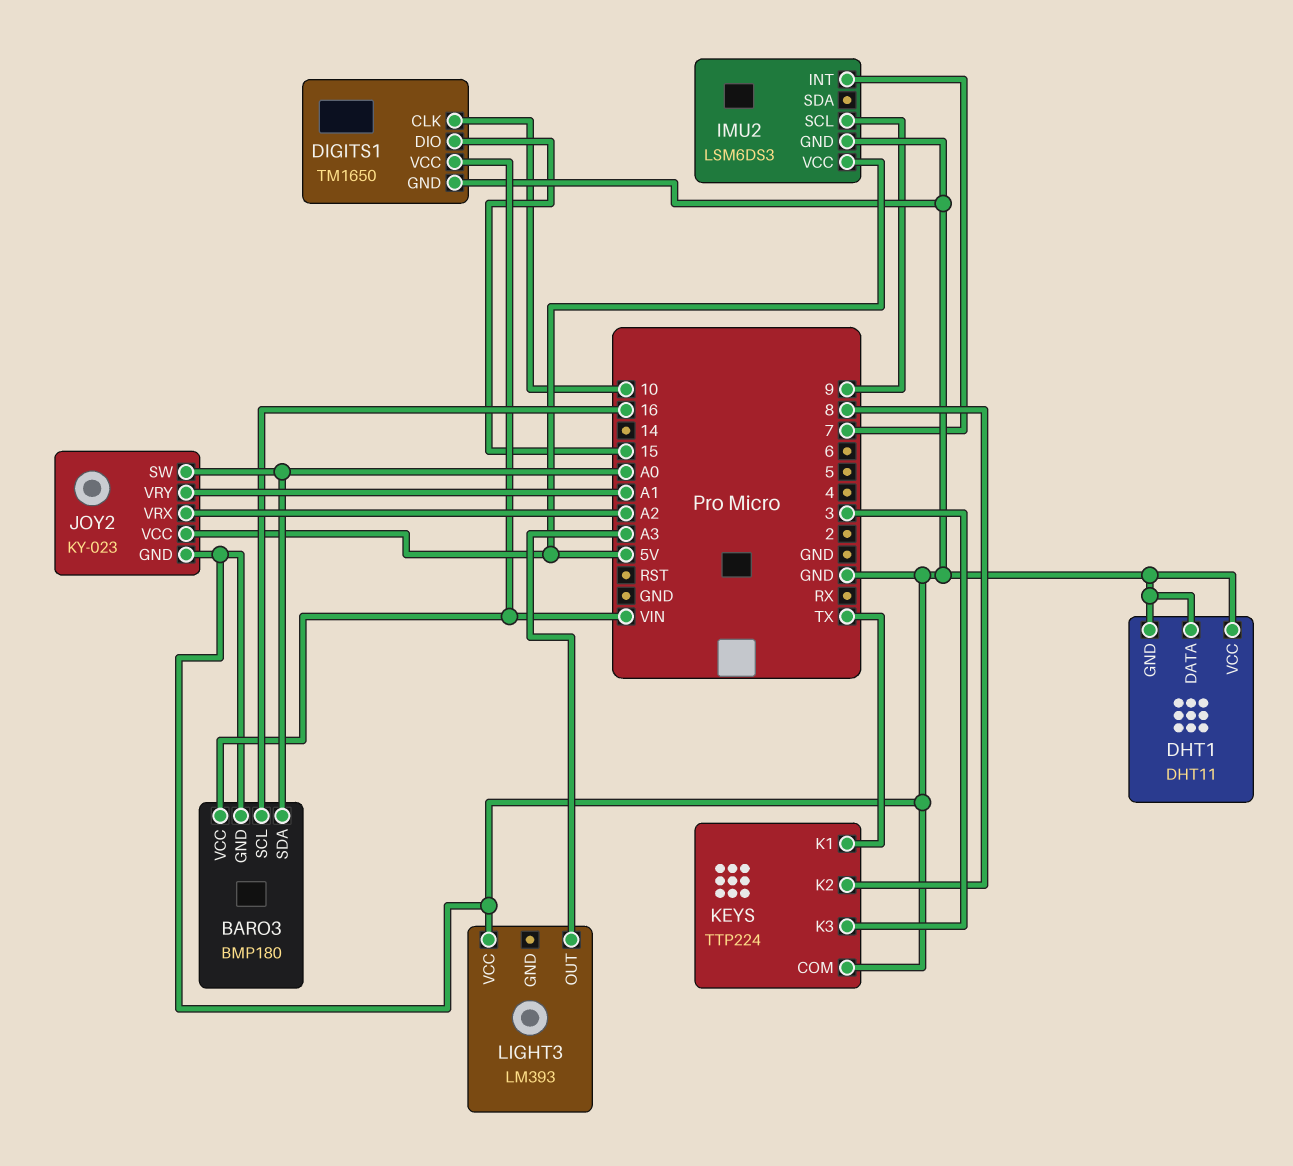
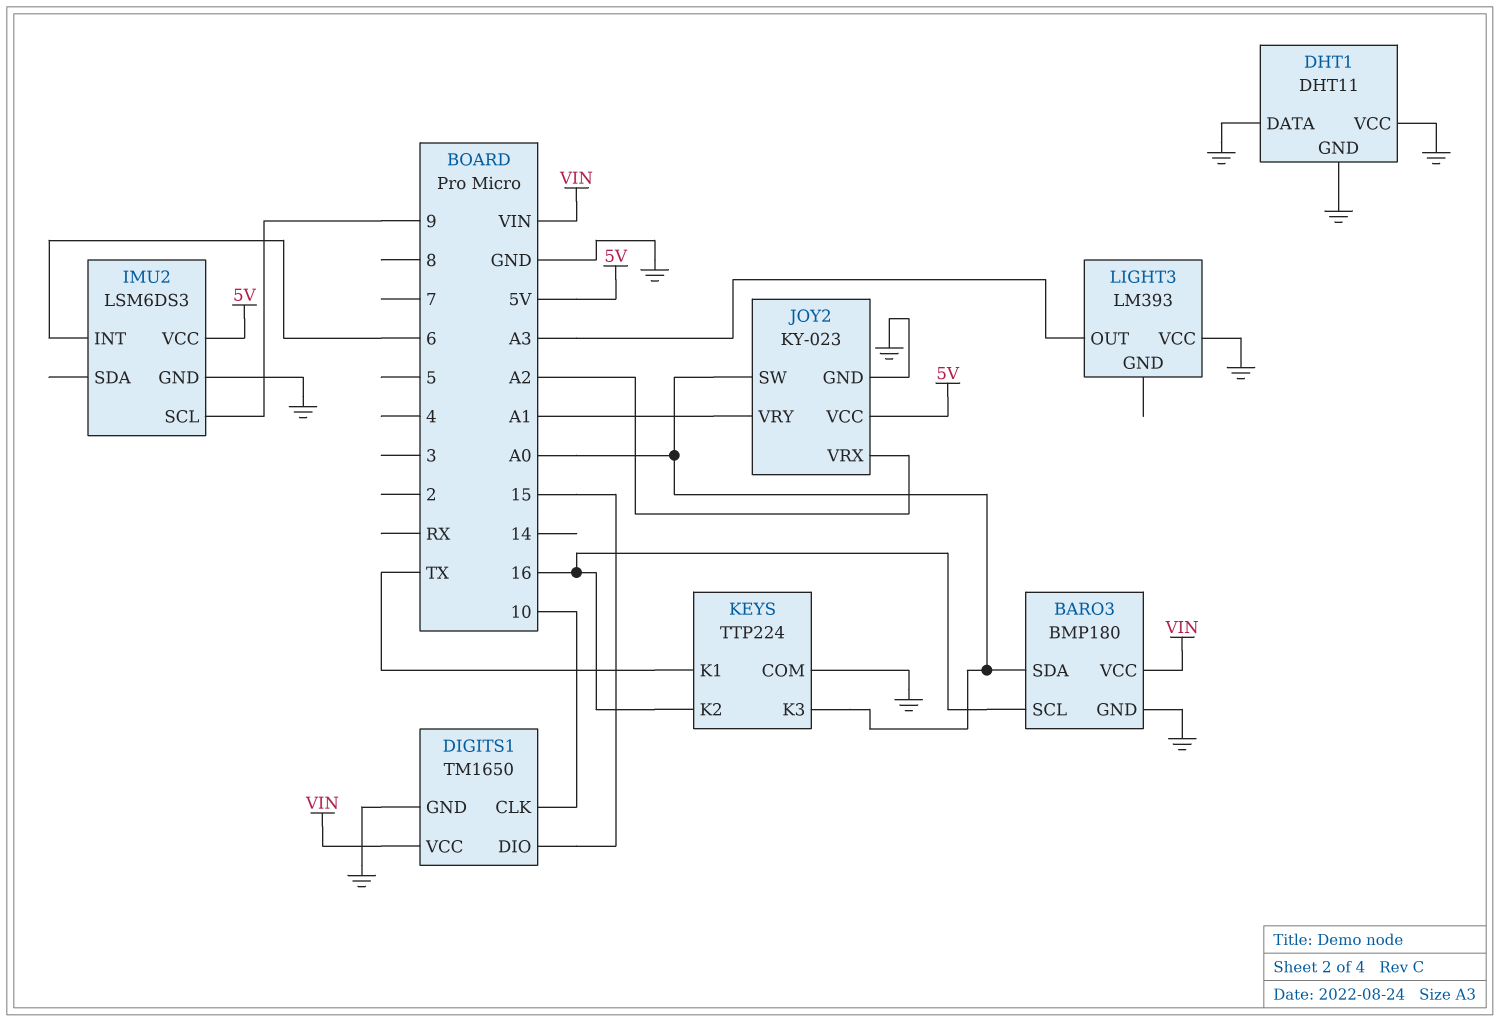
IMU2 pin INT: 7 -> 6
KEYS pin K2: 8 -> 16
KEYS pin K3: 3 -> A0

